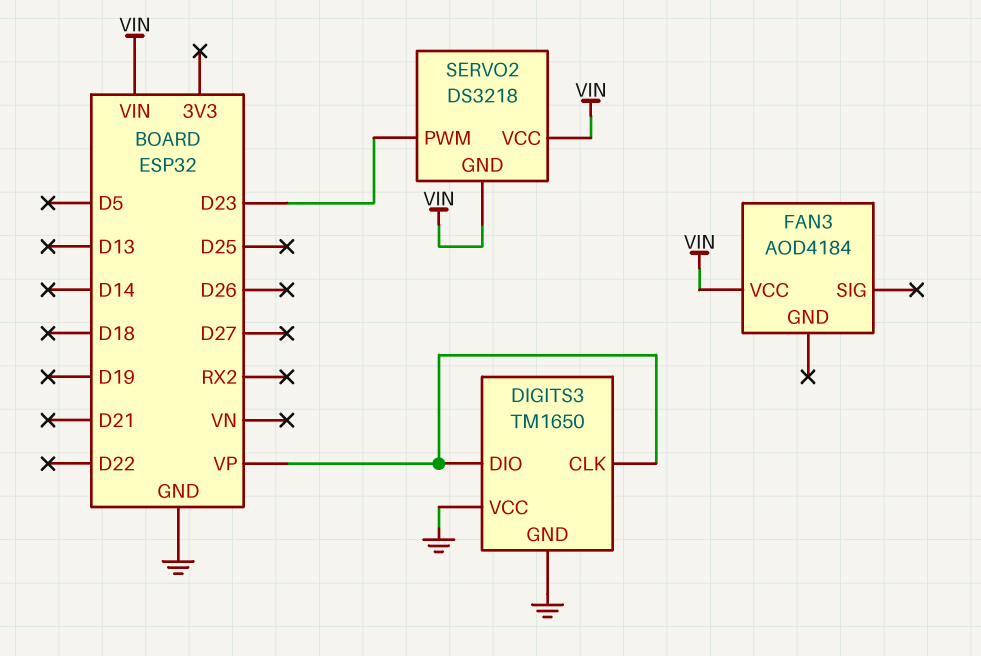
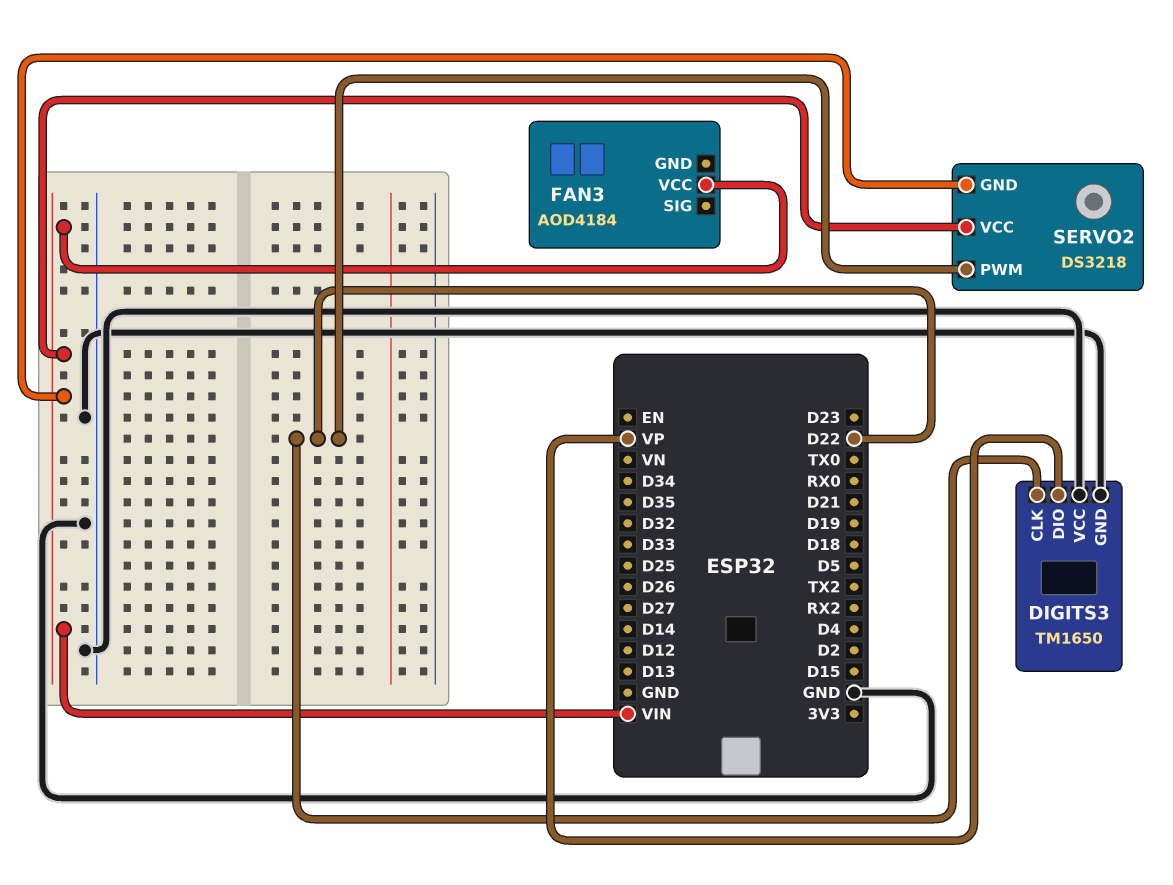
DIGITS3 pin CLK: VP -> D22
SERVO2 pin PWM: D23 -> D22

